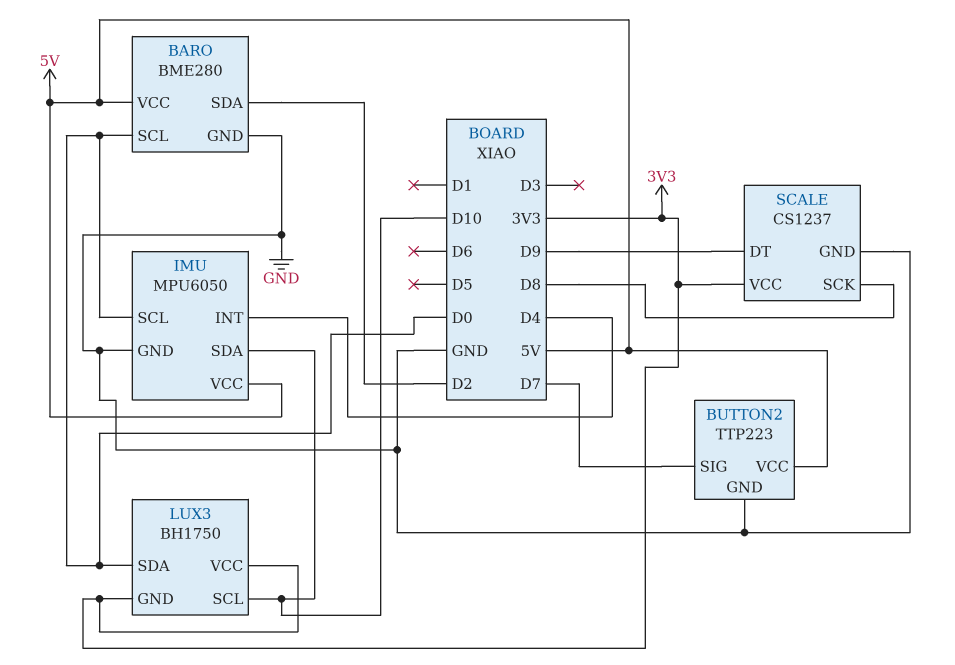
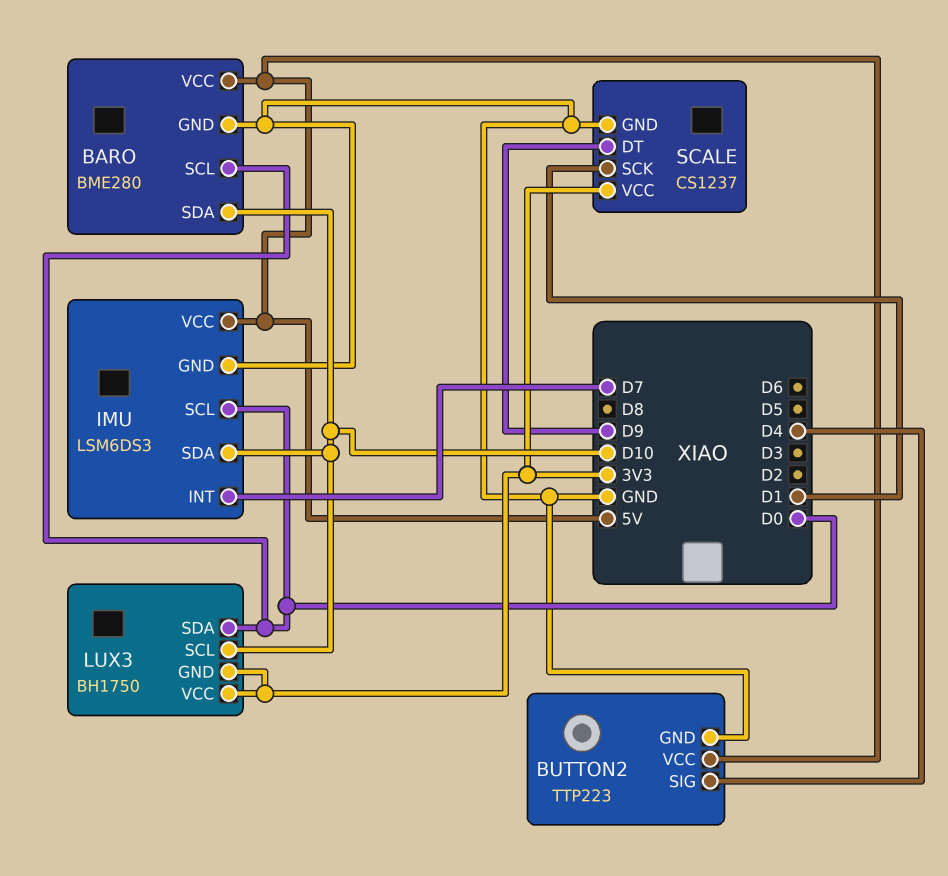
BARO pin SDA: D2 -> D10
BUTTON2 pin SIG: D7 -> D4
IMU: MPU6050 -> LSM6DS3
IMU pin INT: D4 -> D7
SCALE pin SCK: D8 -> D1

